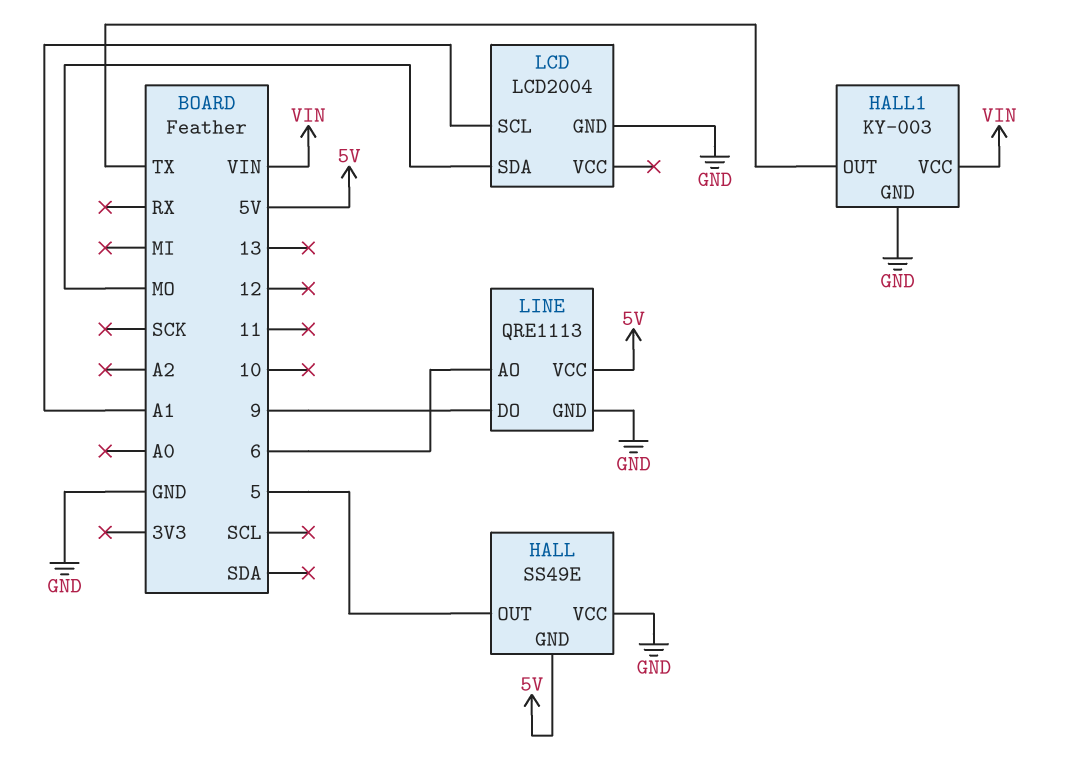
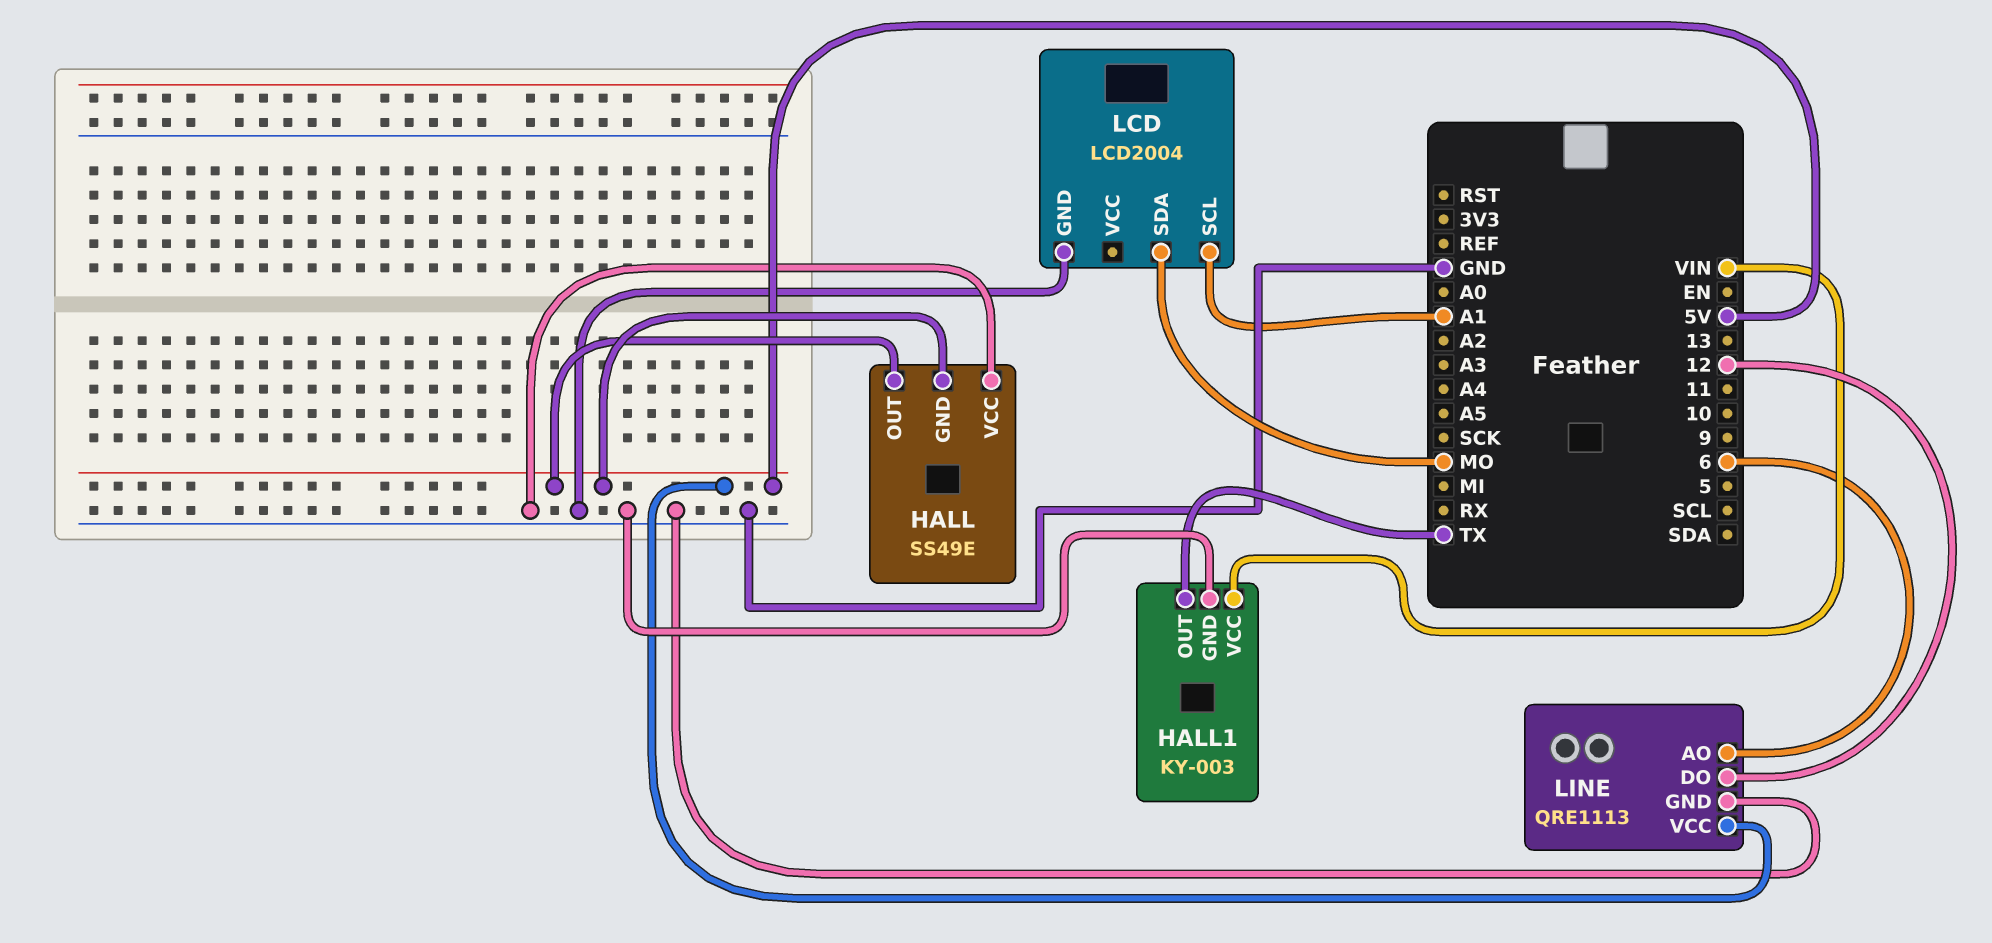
HALL pin OUT: 5 -> 5V
LINE pin DO: 9 -> 12

